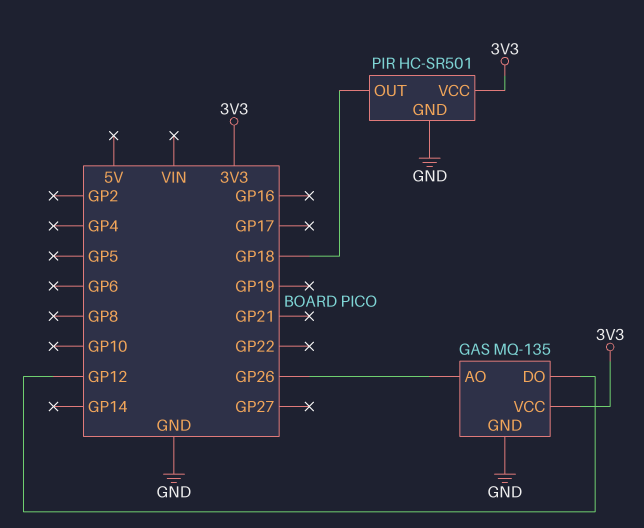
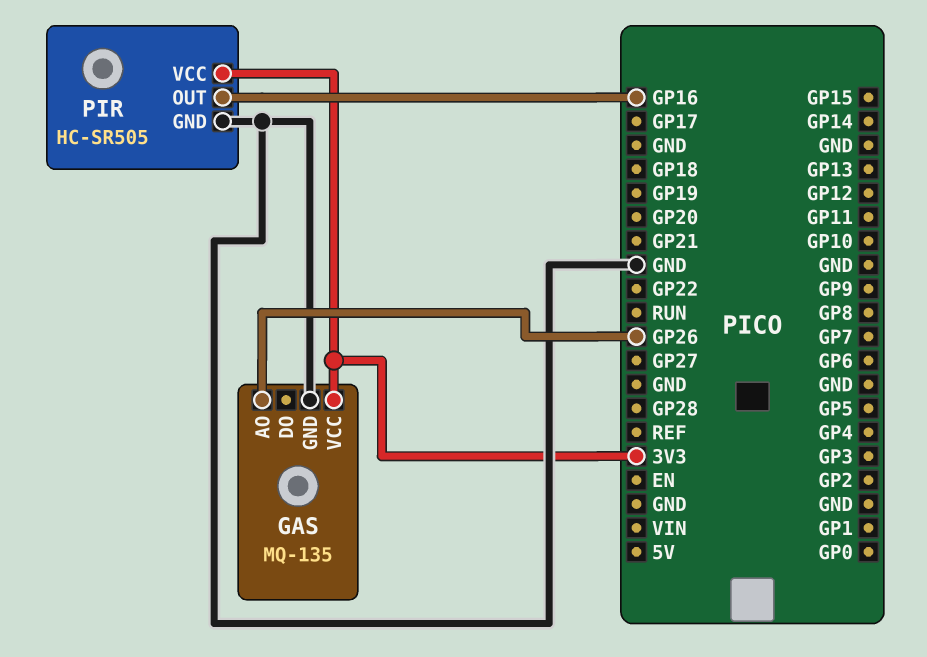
GAS pin DO: GP12 -> none
PIR: HC-SR501 -> HC-SR505
PIR pin OUT: GP18 -> GP16

